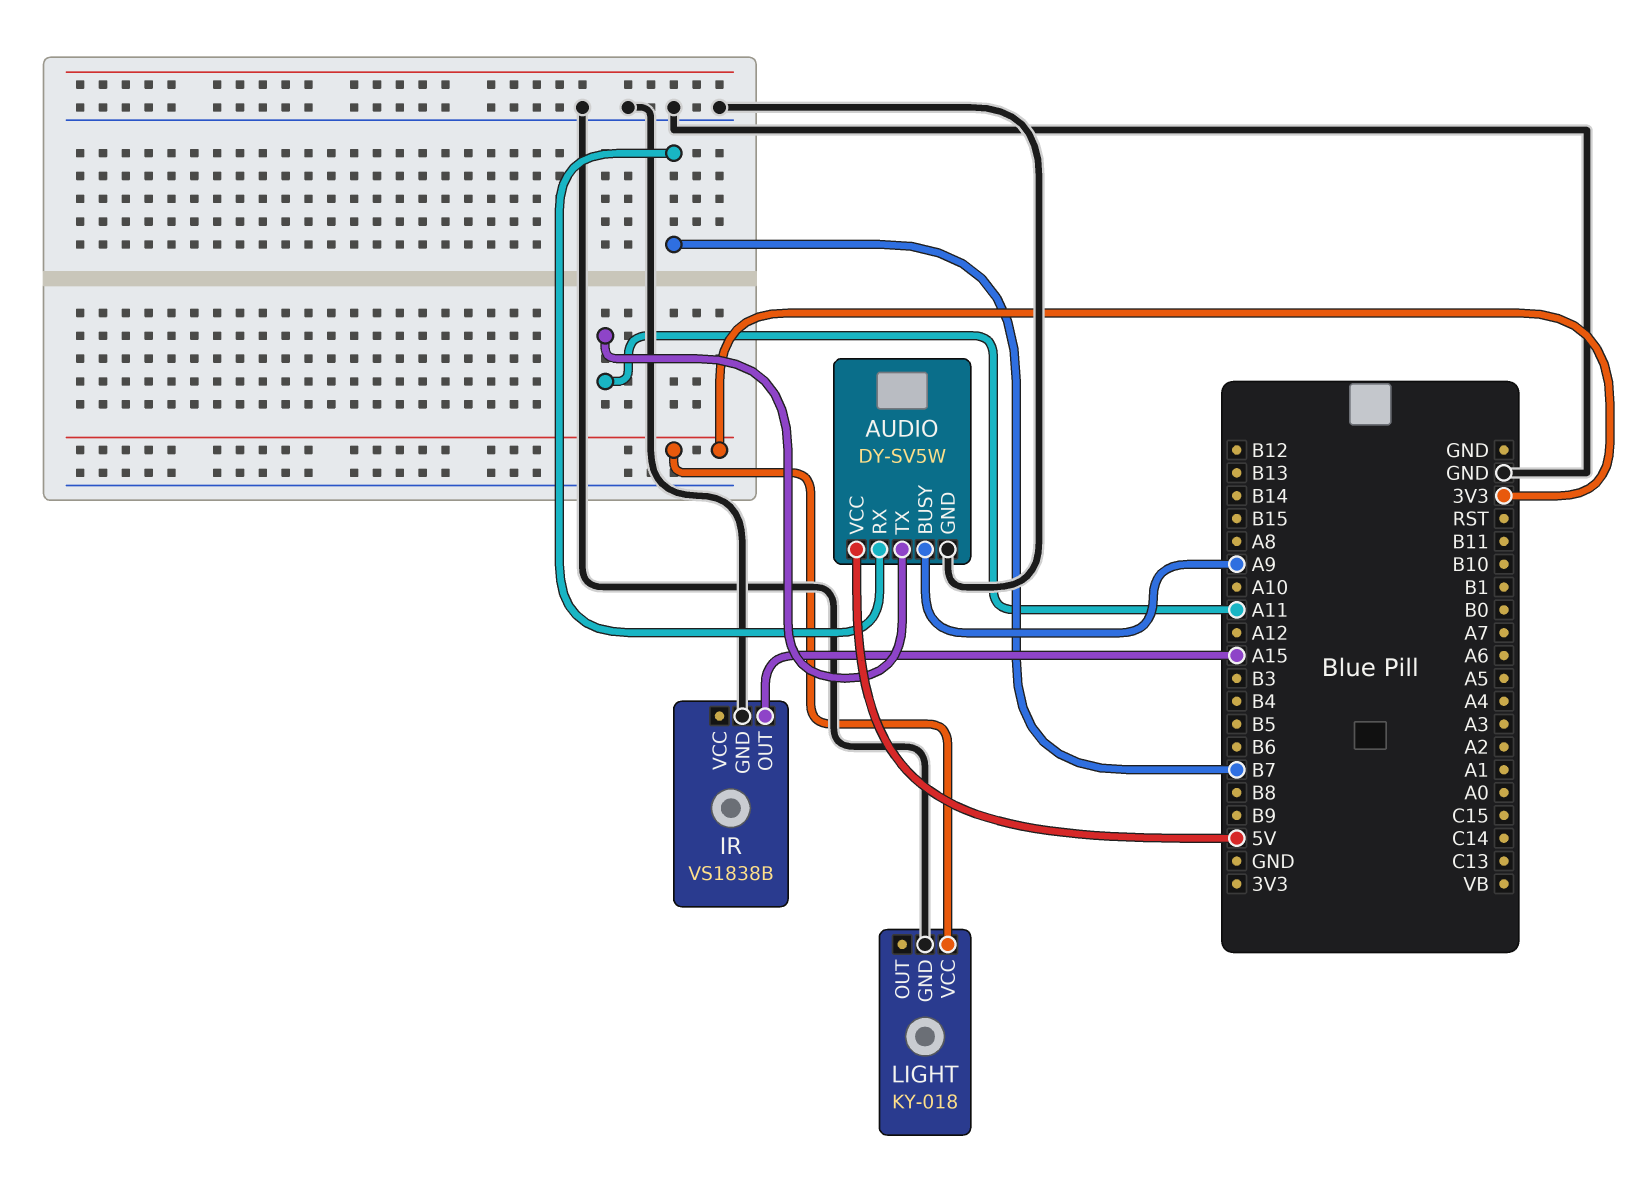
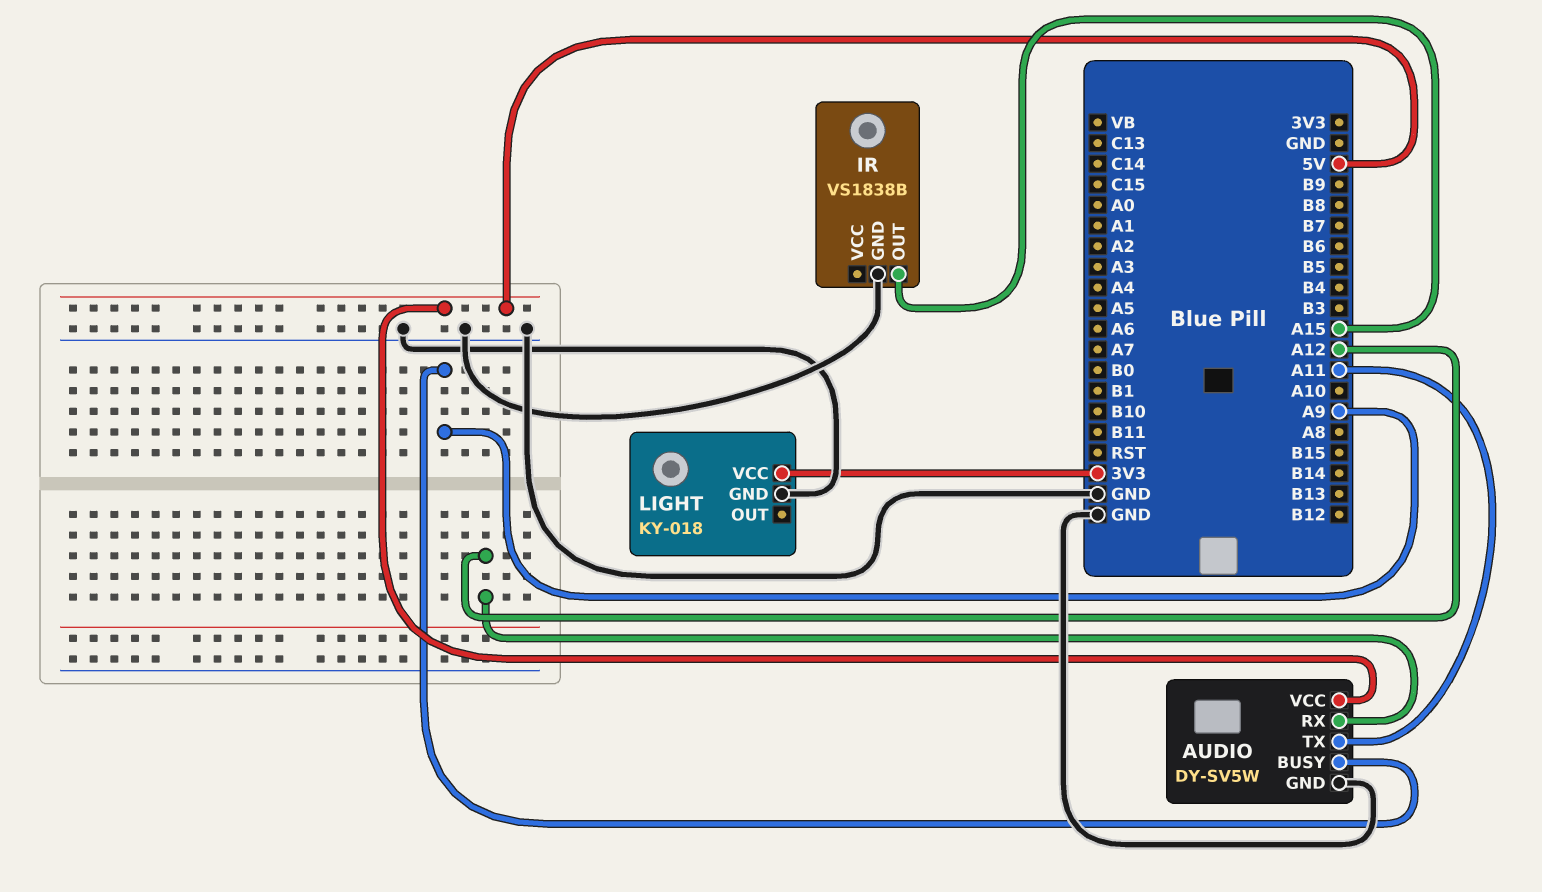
AUDIO pin RX: B7 -> A12

